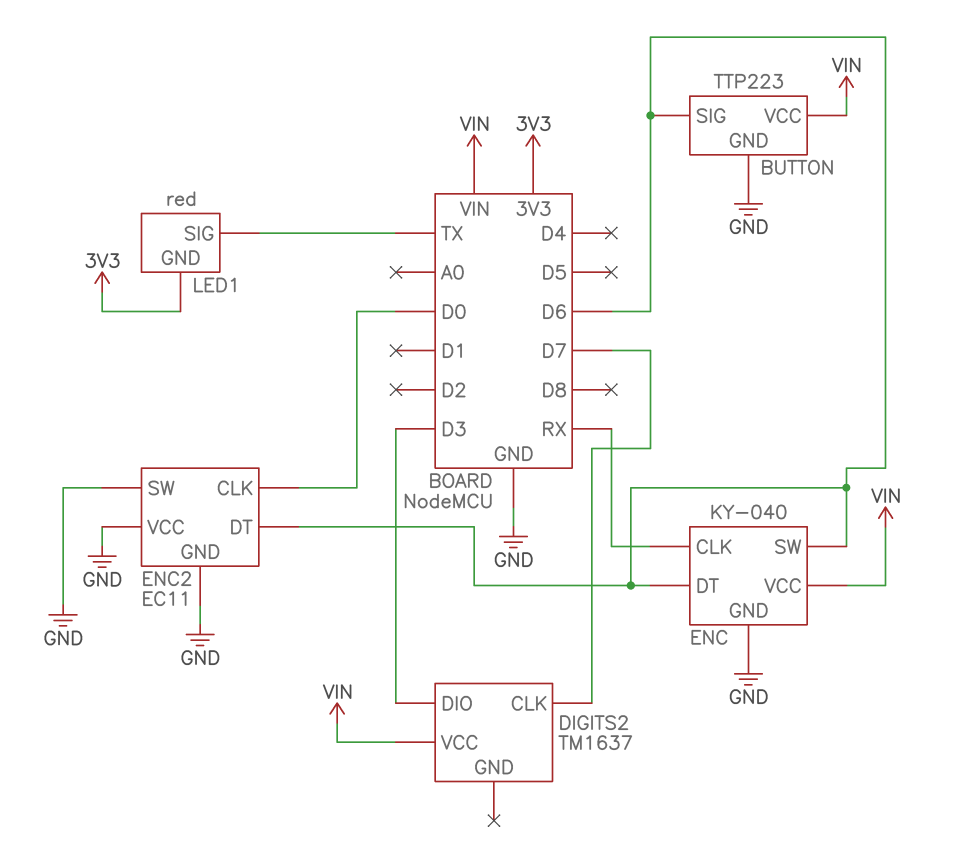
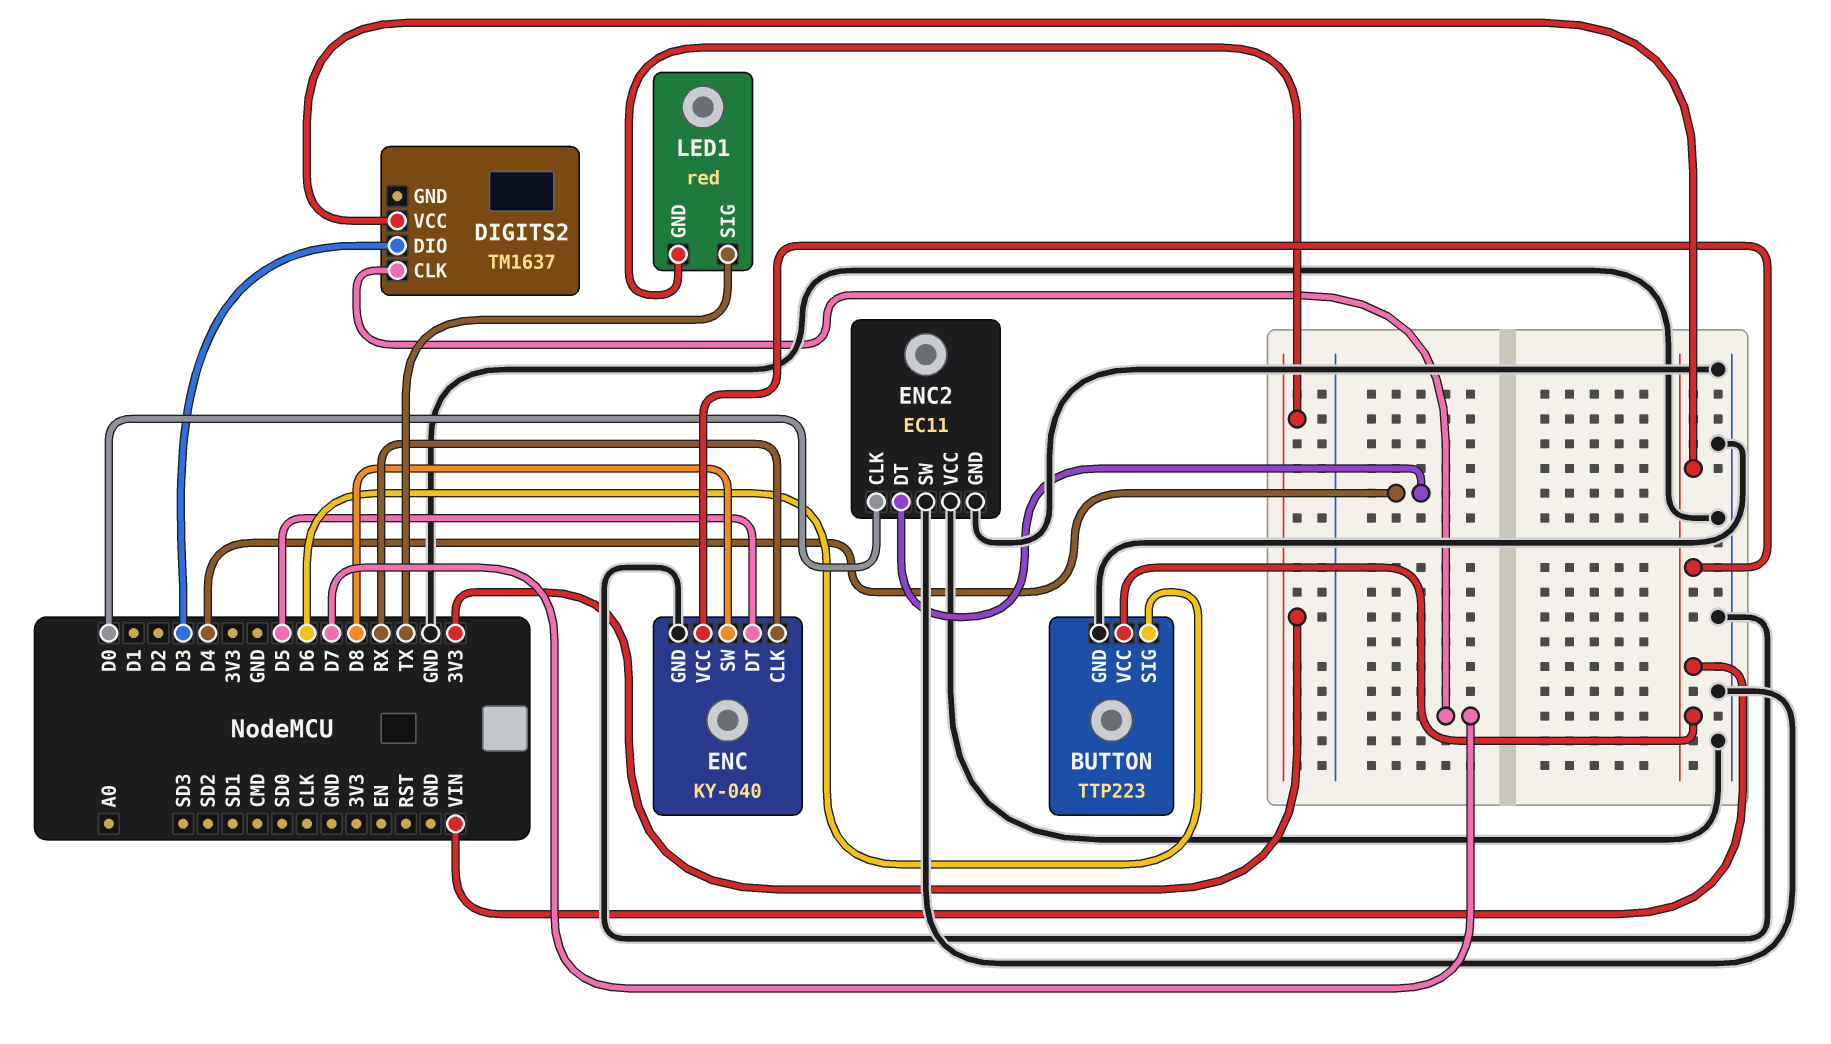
ENC pin DT: D6 -> D5
ENC pin SW: D6 -> D8
ENC2 pin DT: D6 -> D4

